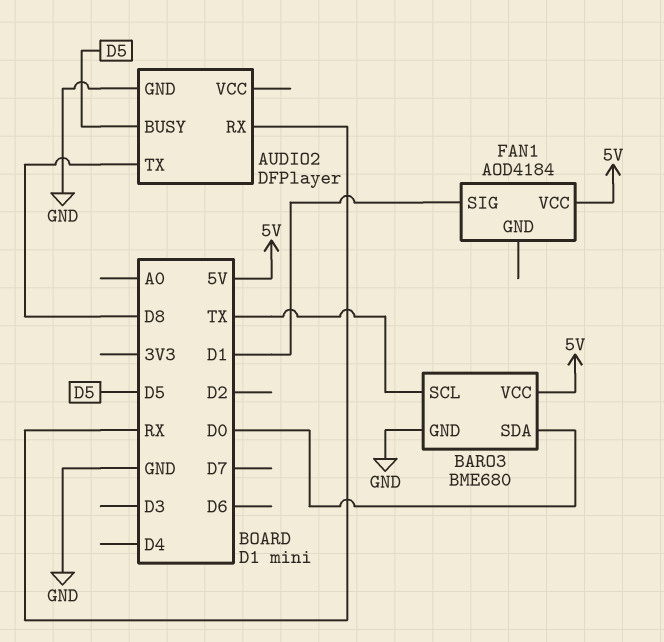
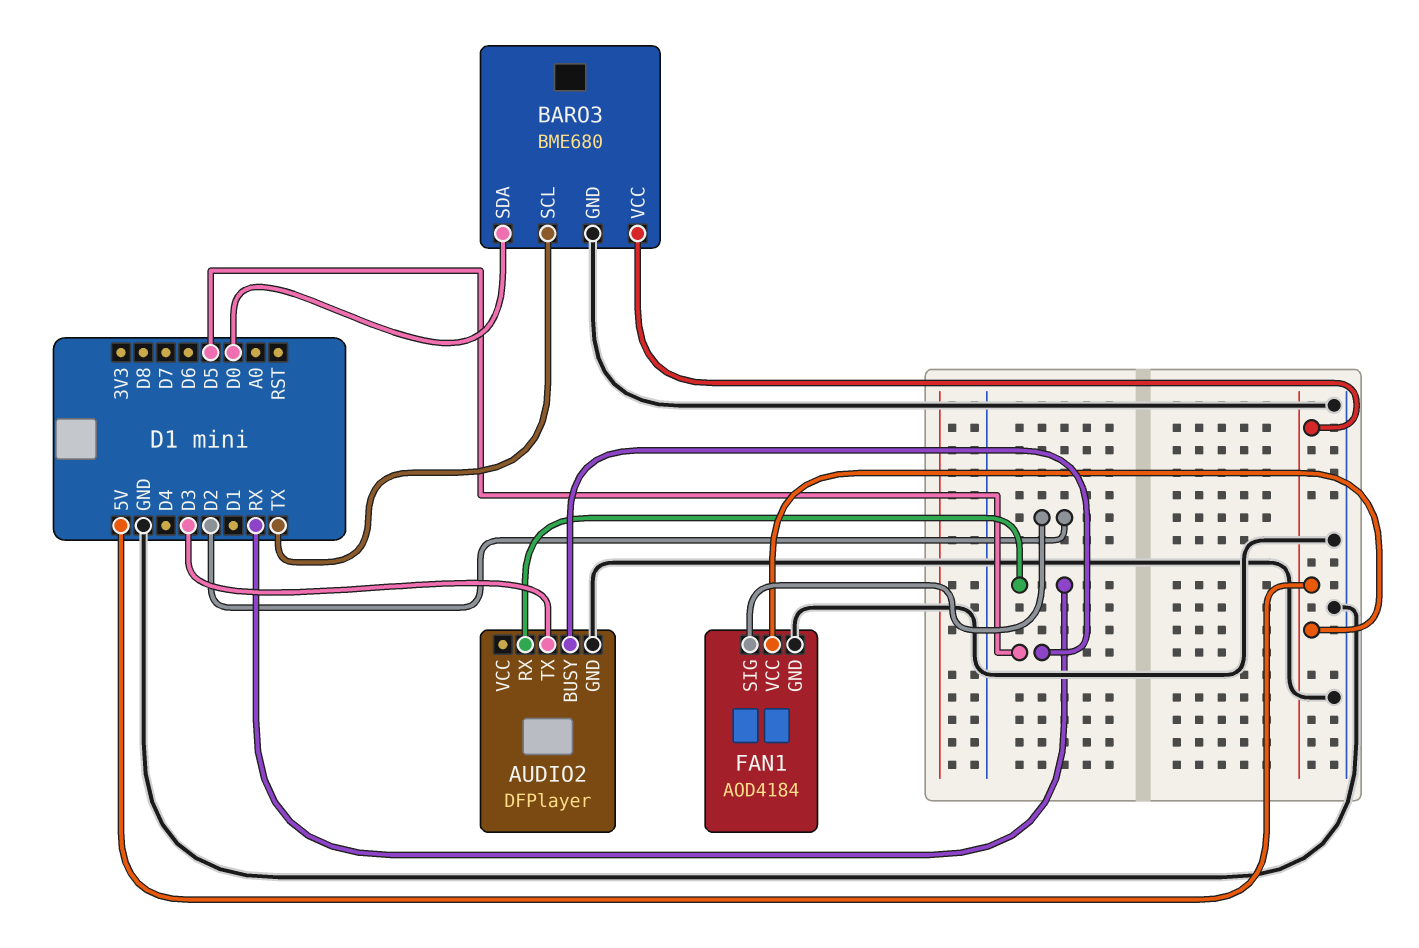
AUDIO2 pin TX: D8 -> D3
FAN1 pin GND: none -> GND
FAN1 pin SIG: D1 -> D2

